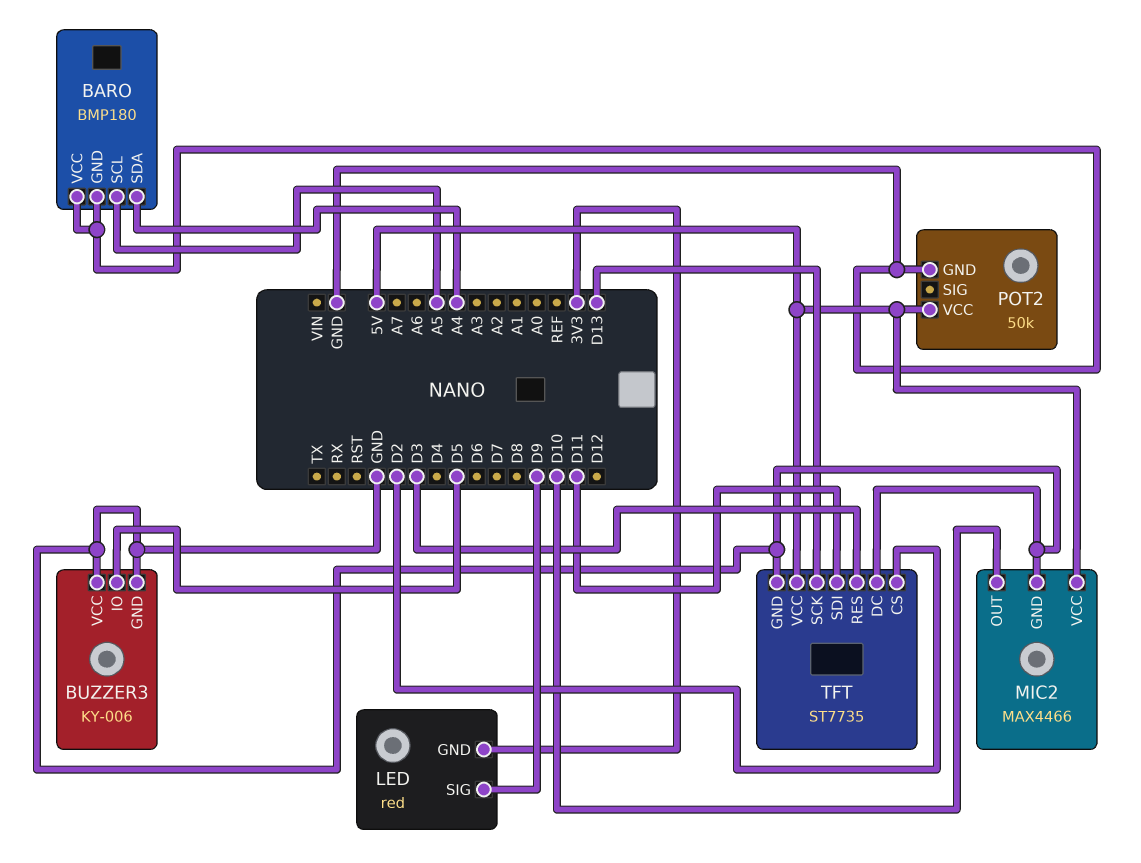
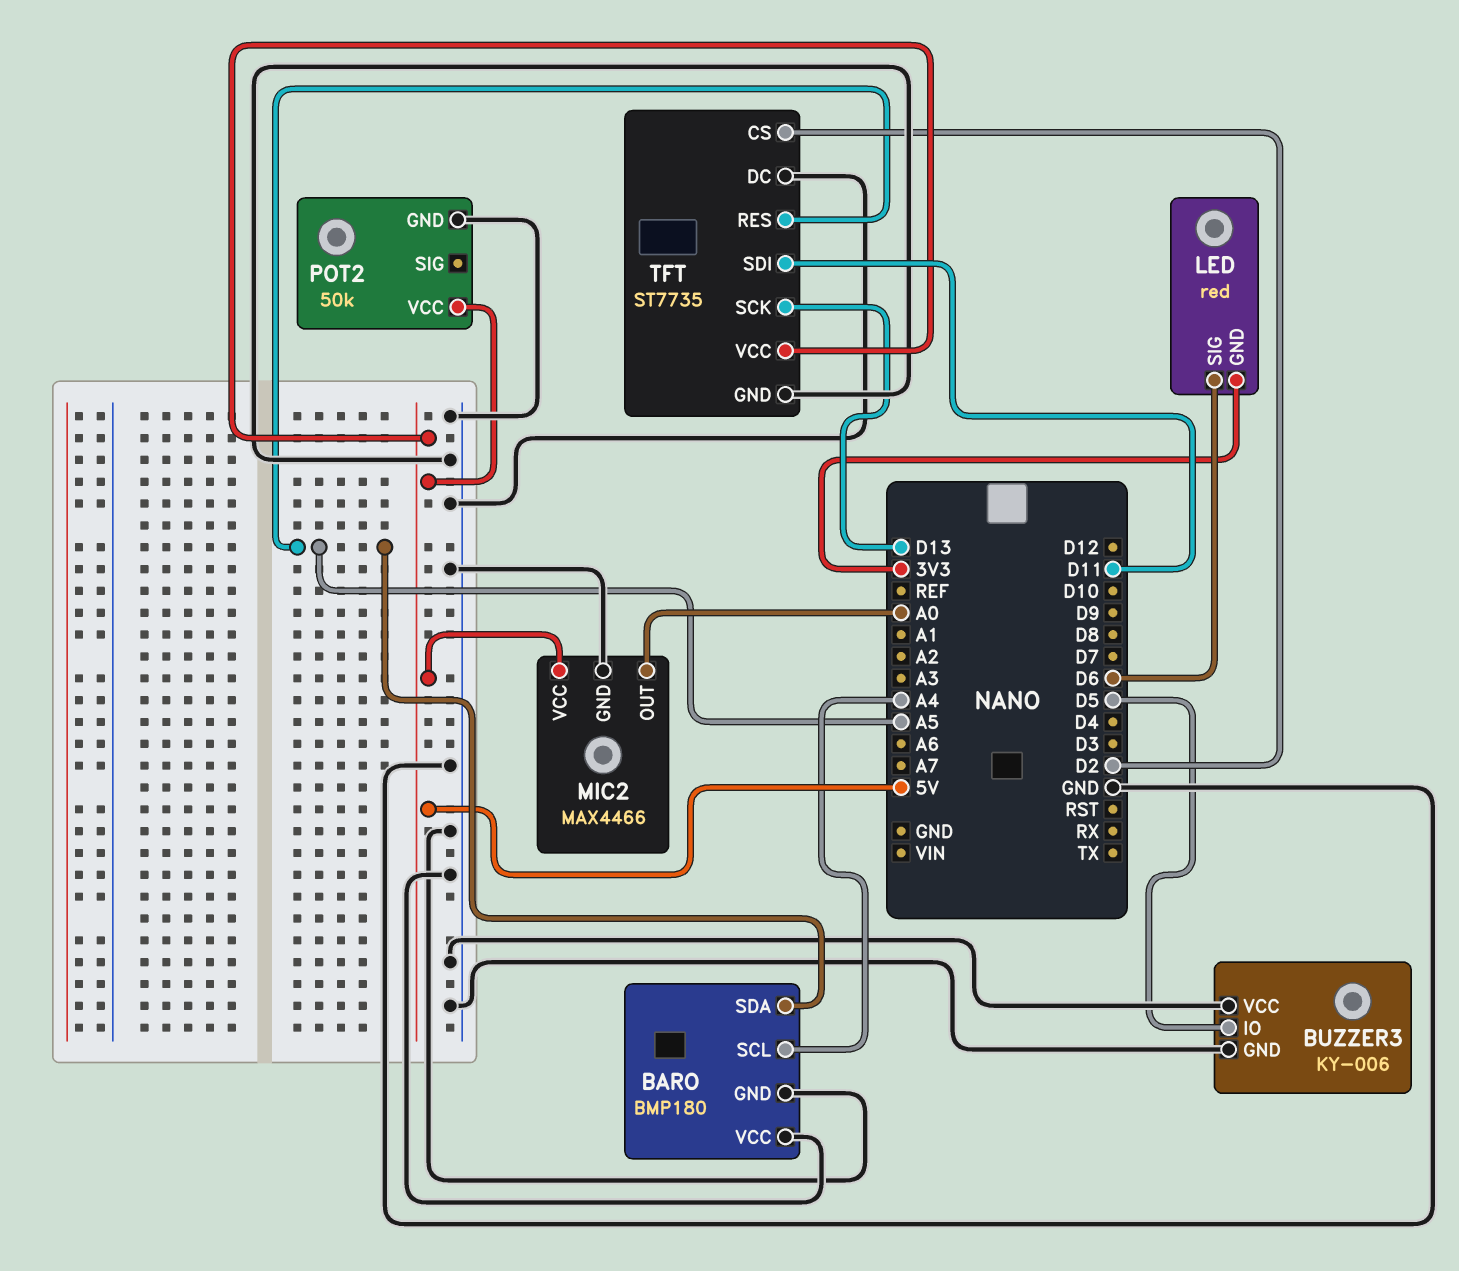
BARO pin SCL: A5 -> A4
BARO pin SDA: A4 -> A5
LED pin SIG: D9 -> D6
MIC2 pin OUT: D10 -> A0
TFT pin RES: D3 -> A5

